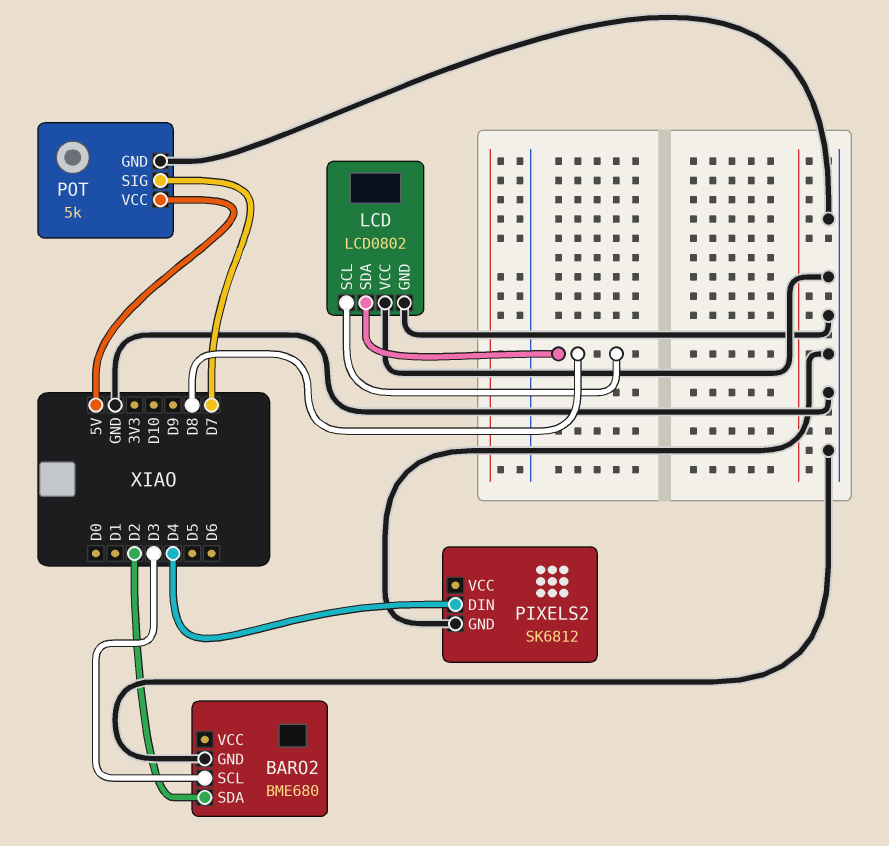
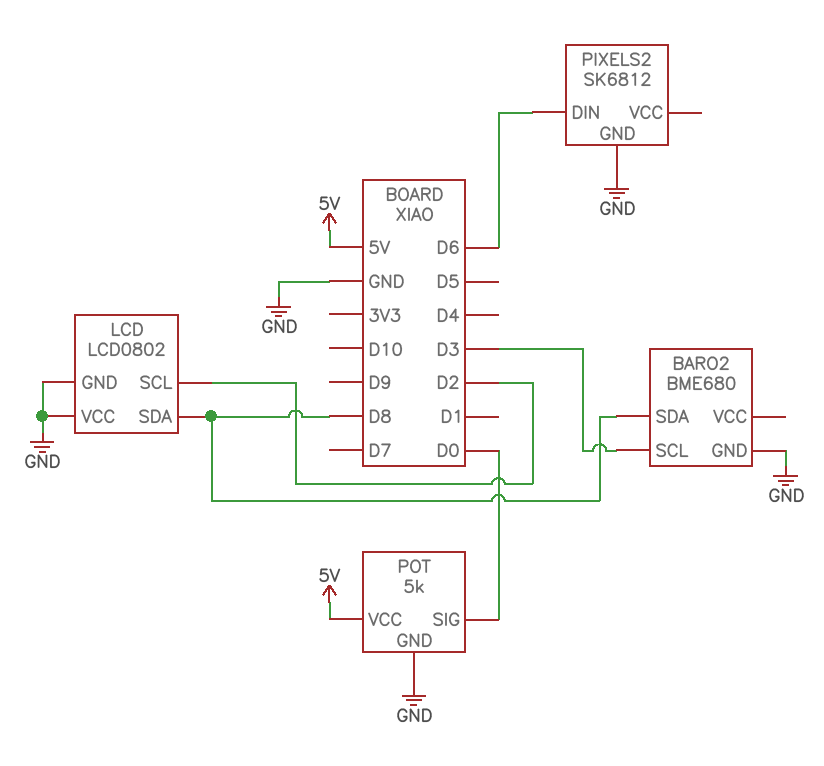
BARO2 pin SDA: D2 -> D8
LCD pin SCL: D8 -> D2
PIXELS2 pin DIN: D4 -> D6
POT pin SIG: D7 -> D0

